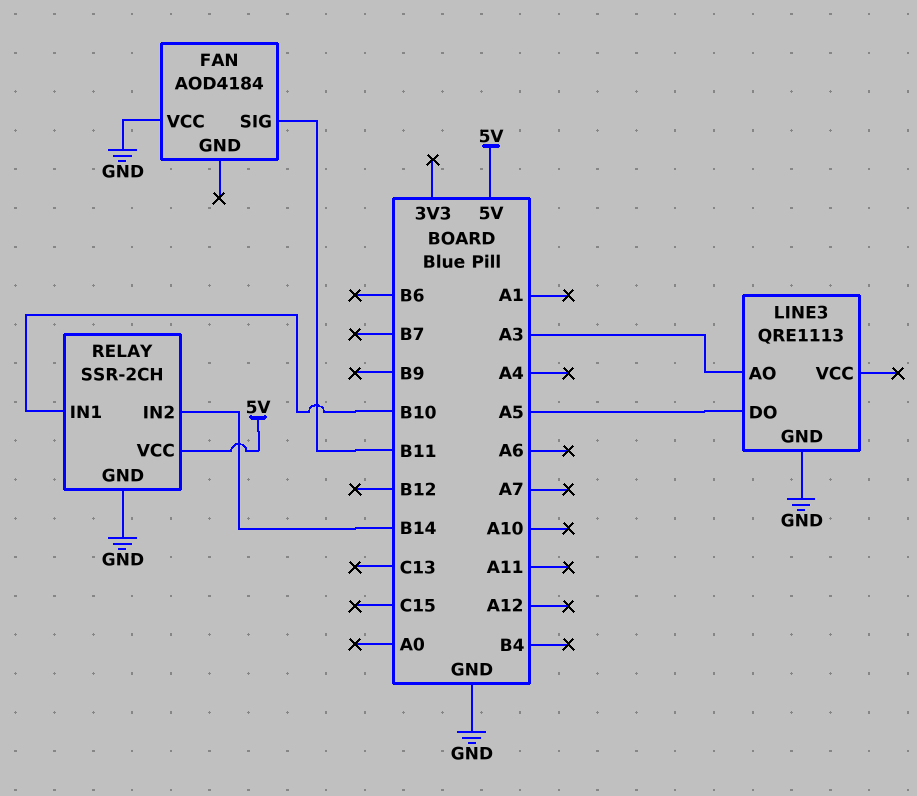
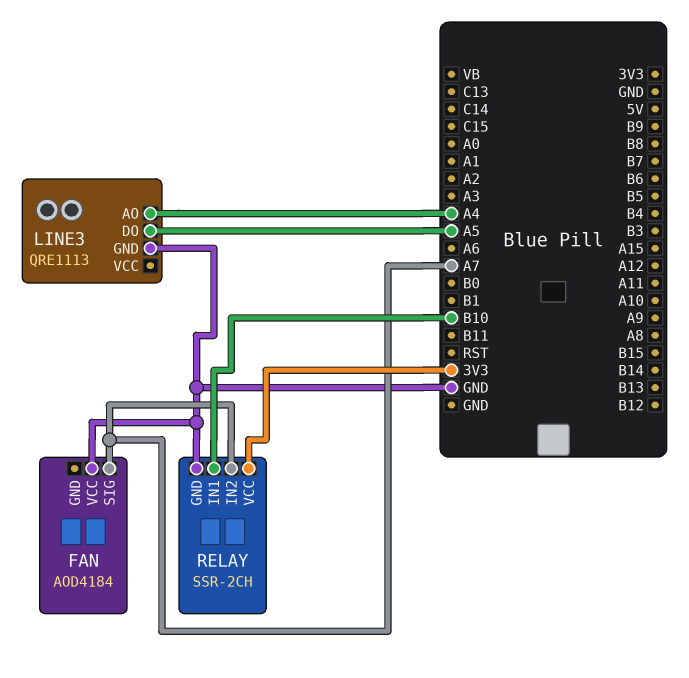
FAN pin SIG: B11 -> A7
LINE3 pin AO: A3 -> A4
RELAY pin IN2: B14 -> A7
RELAY pin VCC: 5V -> 3V3

